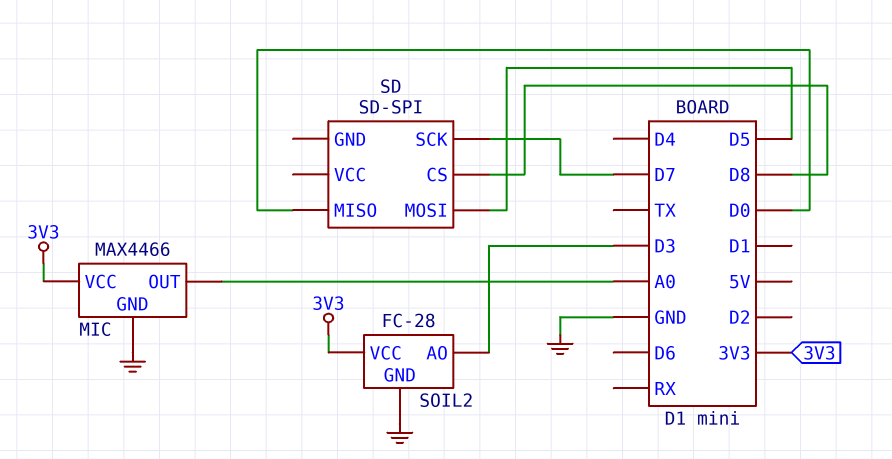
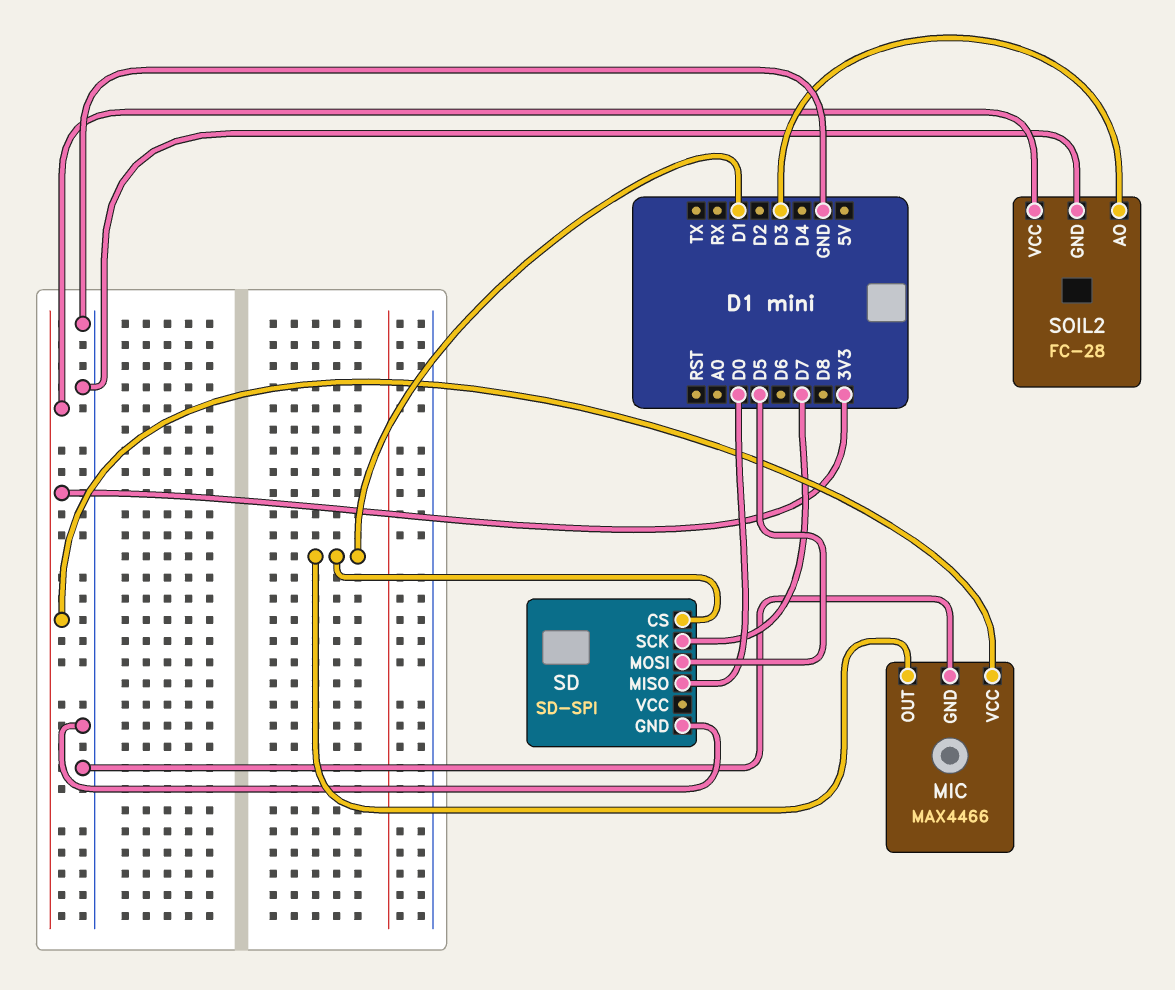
MIC pin OUT: A0 -> D1
SD pin CS: D8 -> D1
SD pin GND: none -> GND

